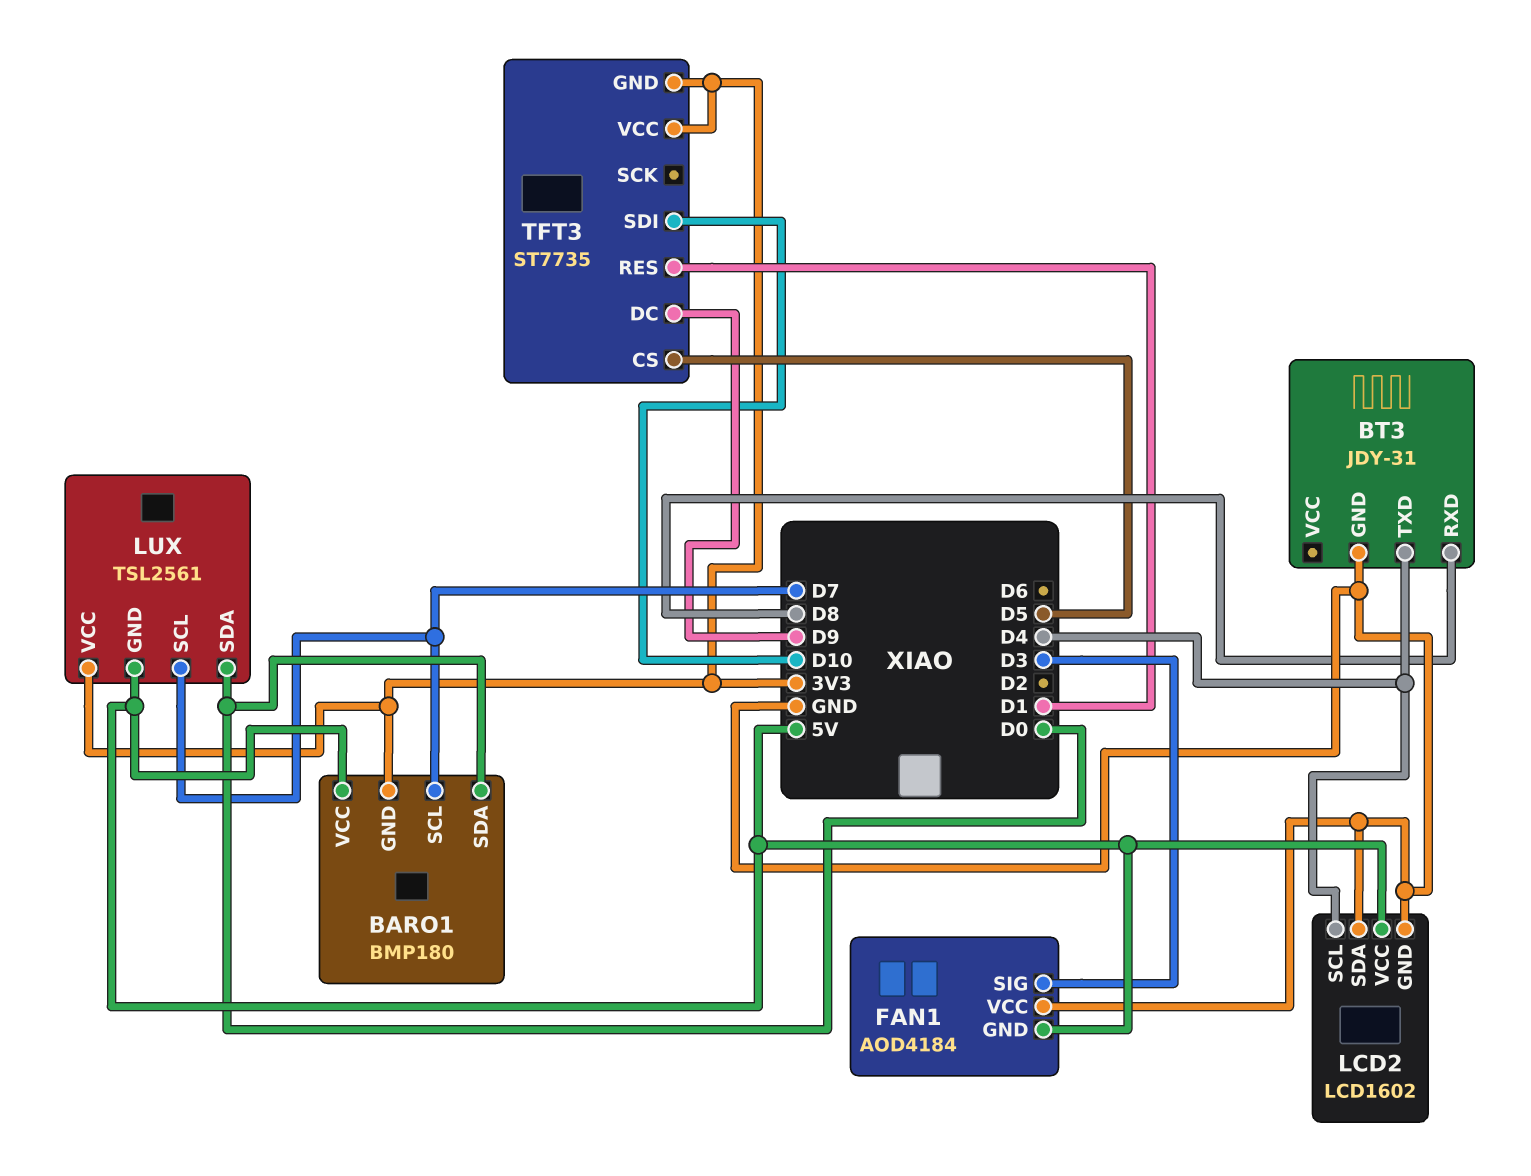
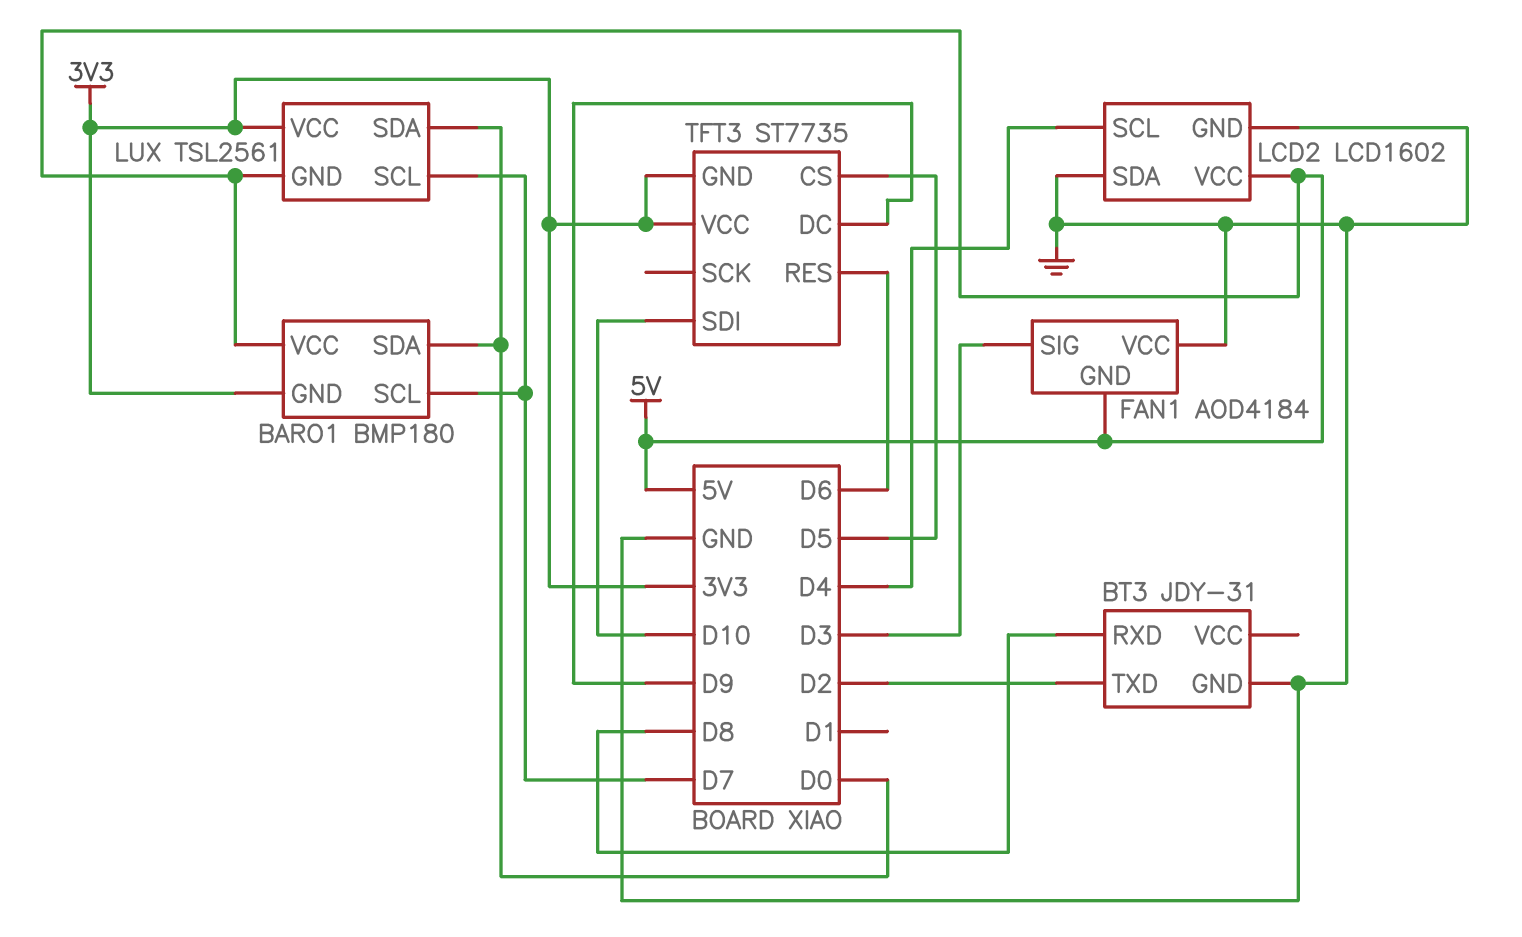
BT3 pin TXD: D4 -> D2
TFT3 pin RES: D1 -> D6

